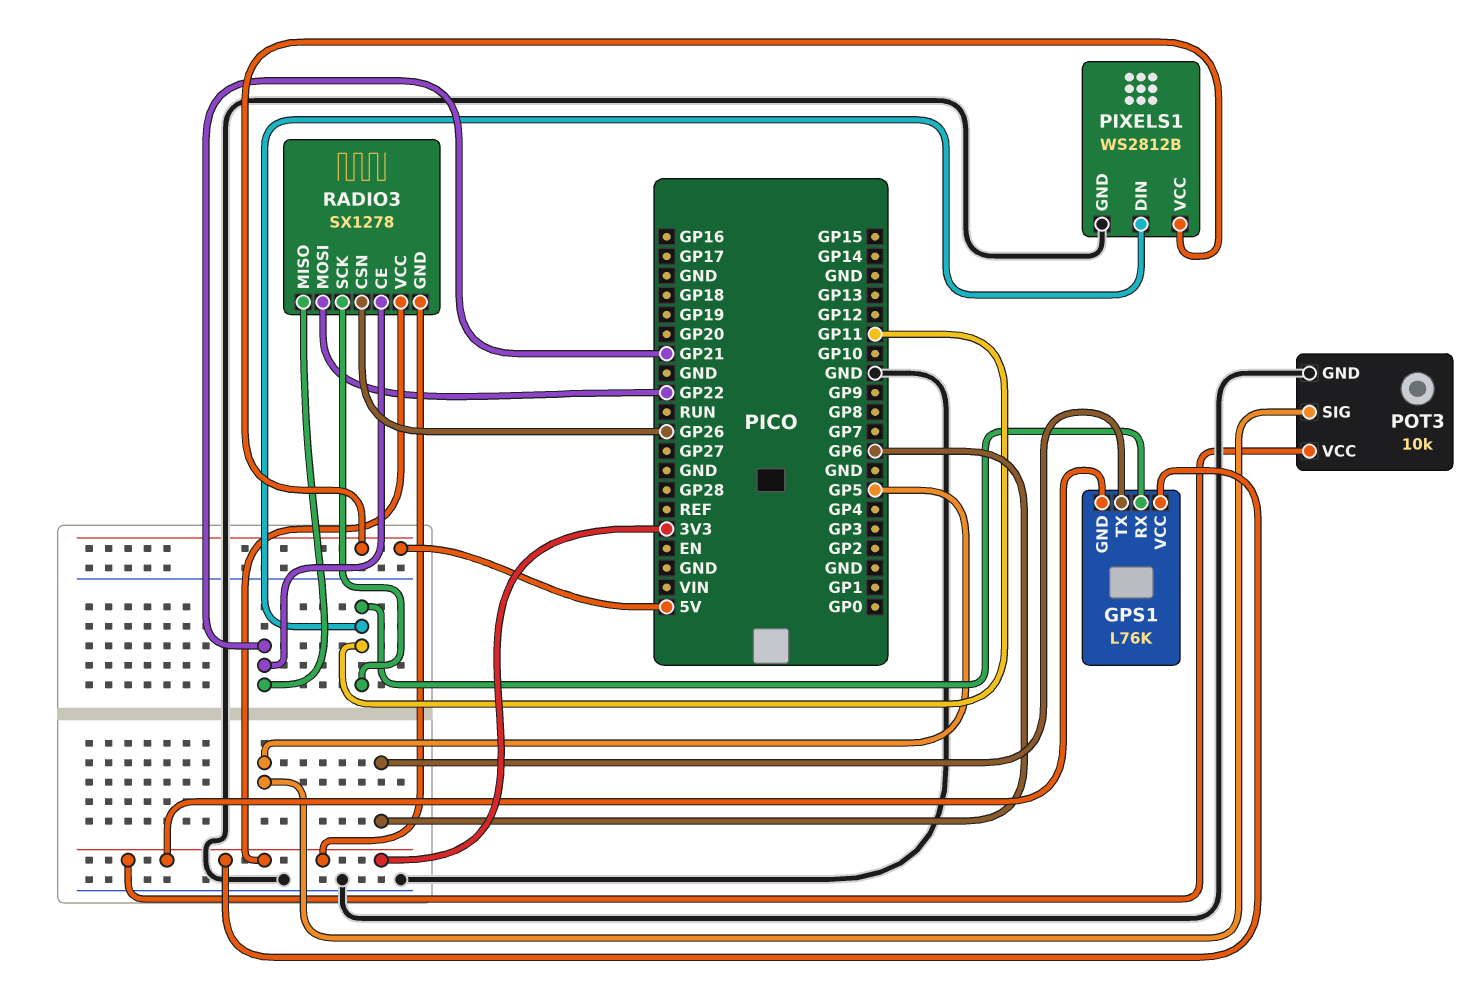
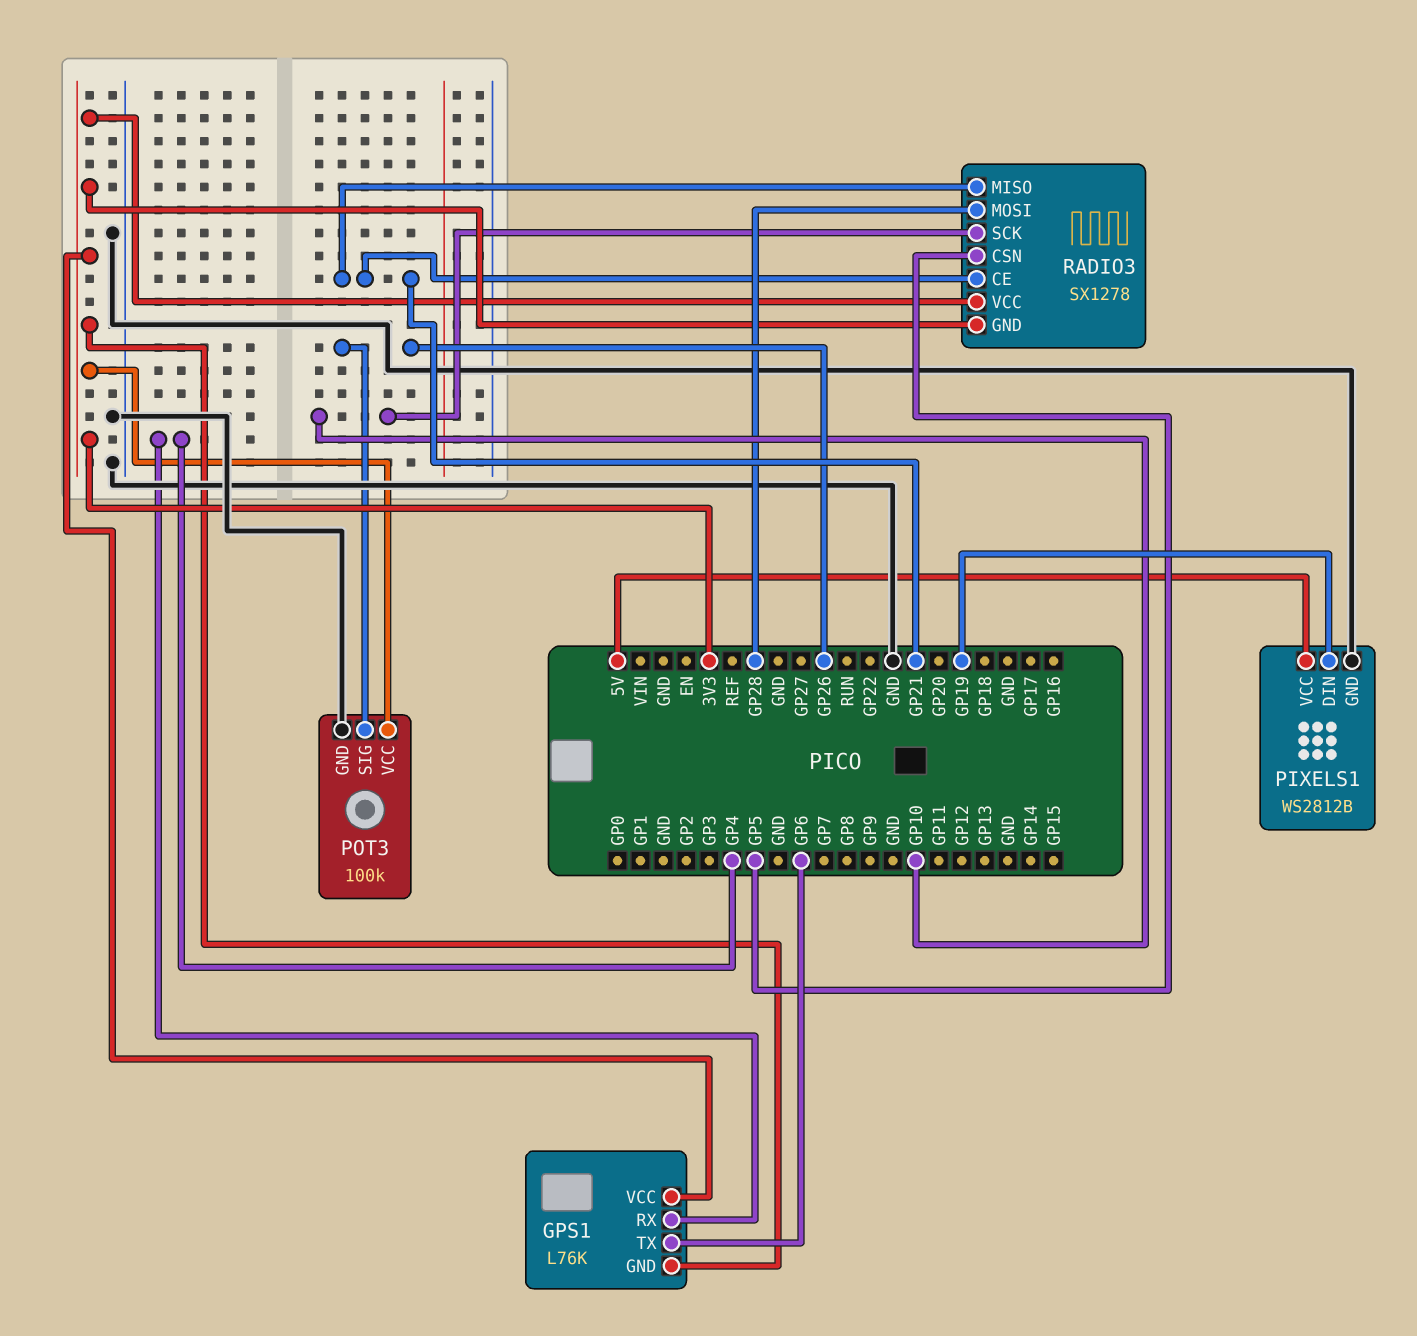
GPS1 pin RX: GP11 -> GP4
PIXELS1 pin DIN: GP11 -> GP19
POT3: 10k -> 100k
POT3 pin SIG: GP5 -> GP26
RADIO3 pin CSN: GP26 -> GP5
RADIO3 pin MOSI: GP22 -> GP28
RADIO3 pin SCK: GP11 -> GP10

